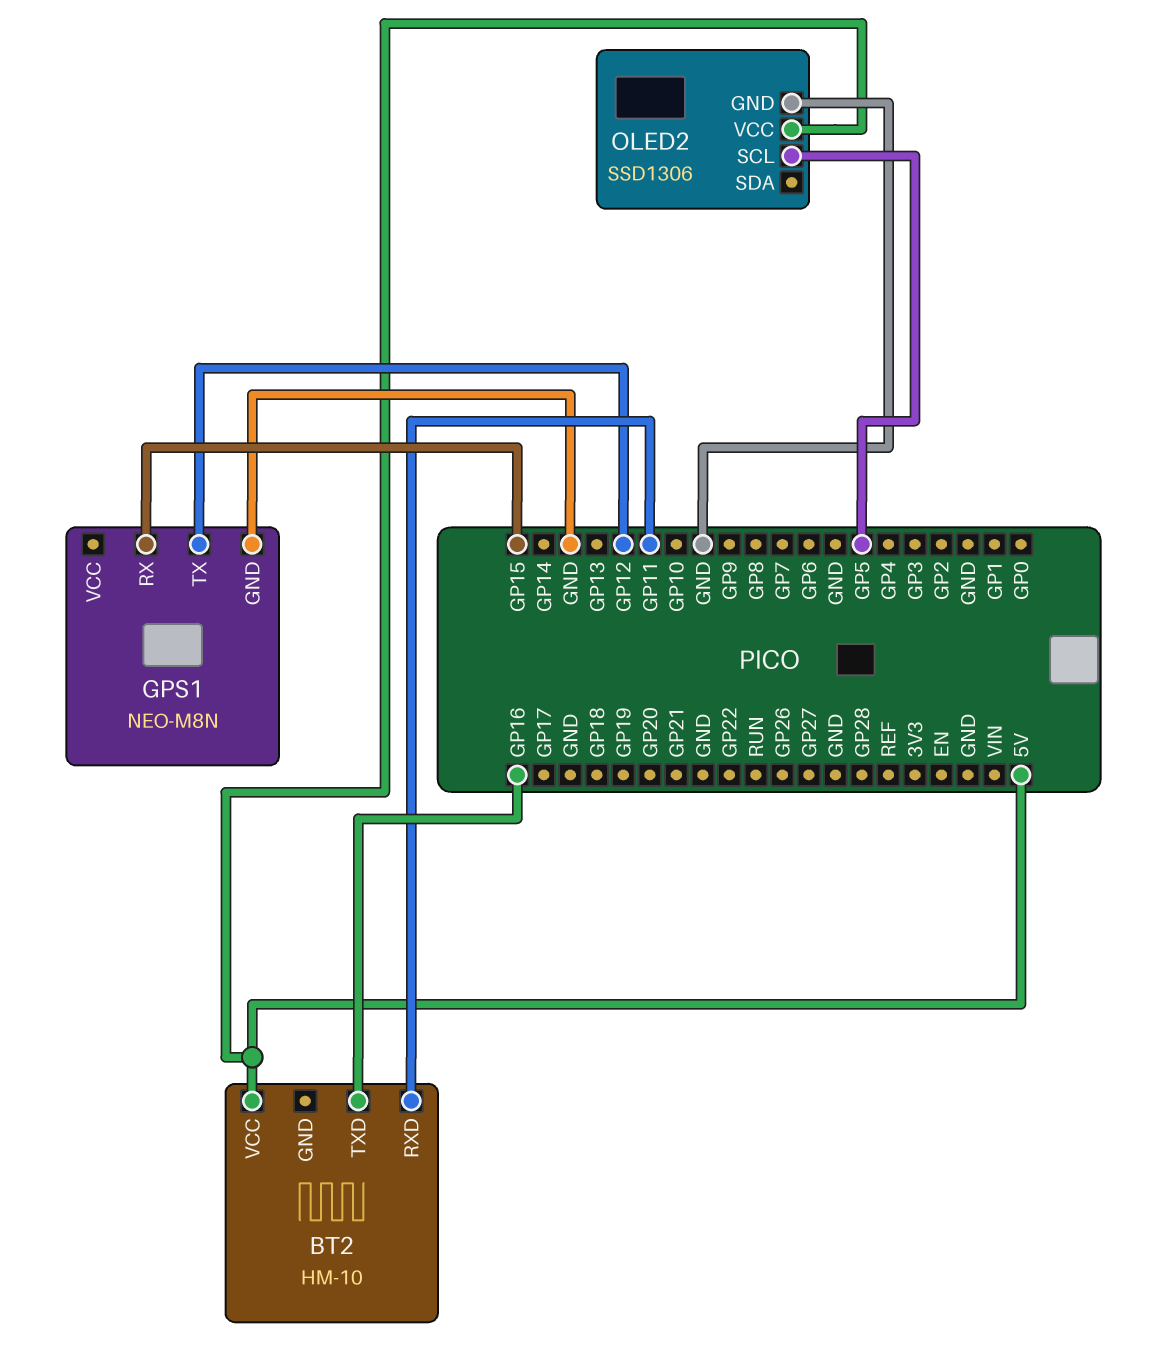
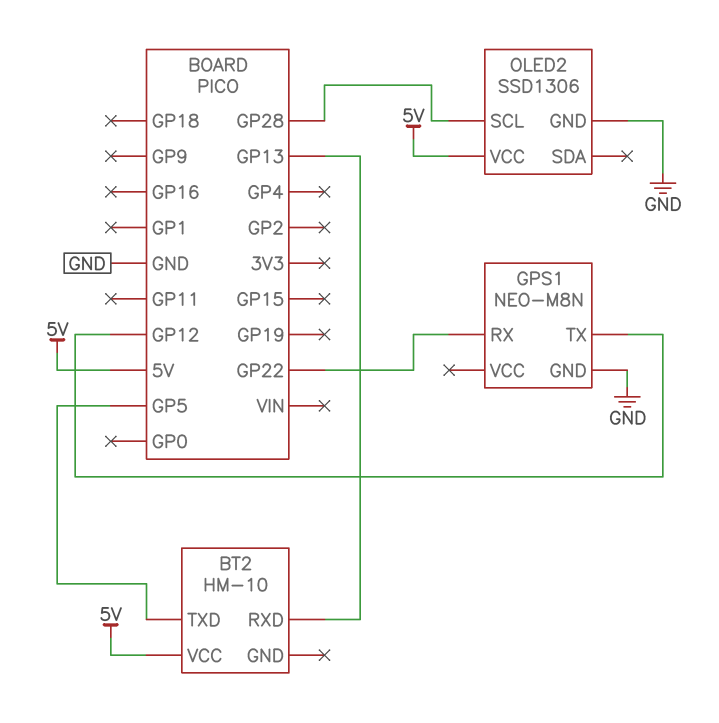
BT2 pin RXD: GP11 -> GP13
BT2 pin TXD: GP16 -> GP5
GPS1 pin RX: GP15 -> GP22
OLED2 pin SCL: GP5 -> GP28

